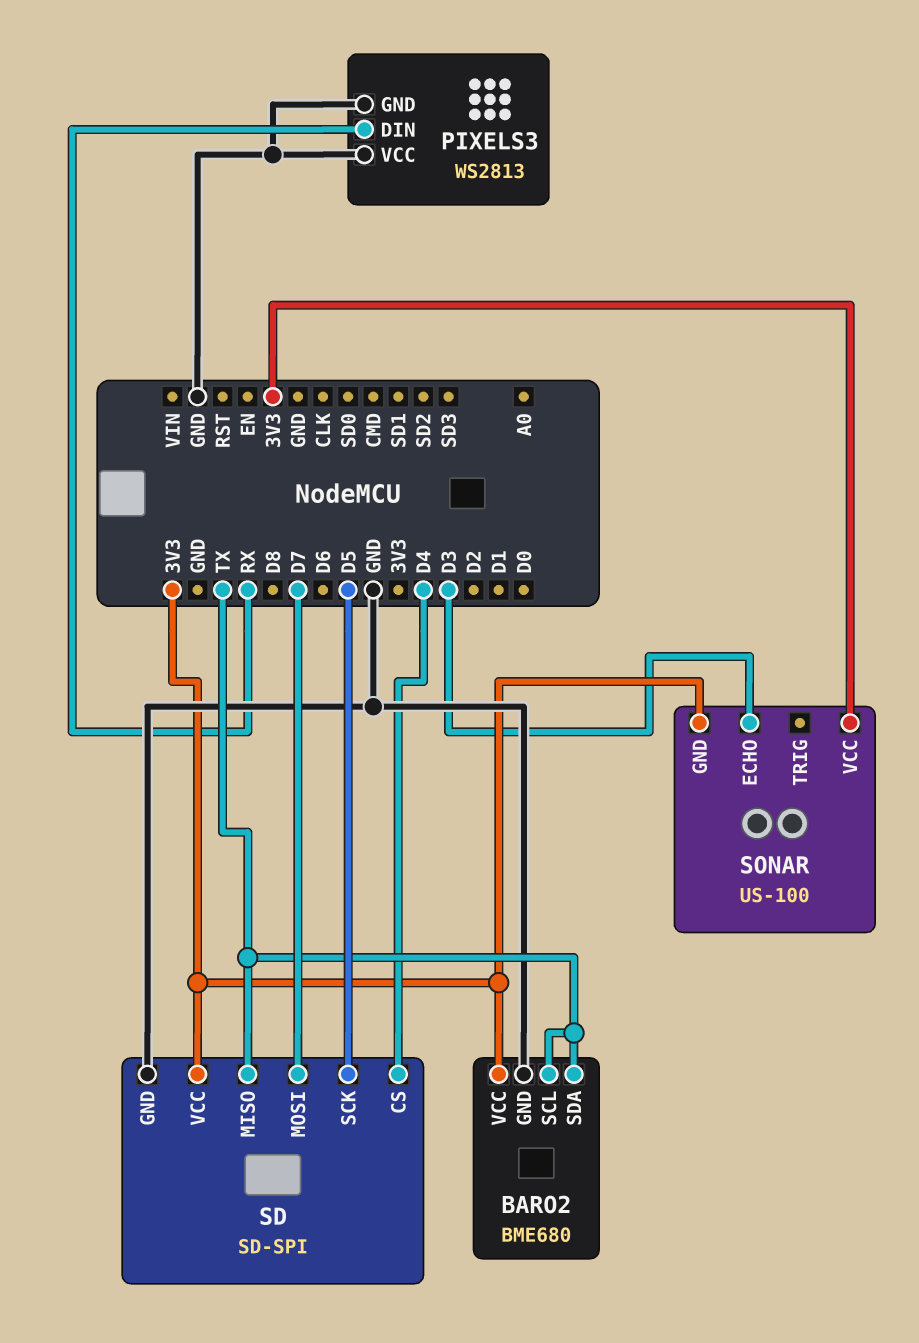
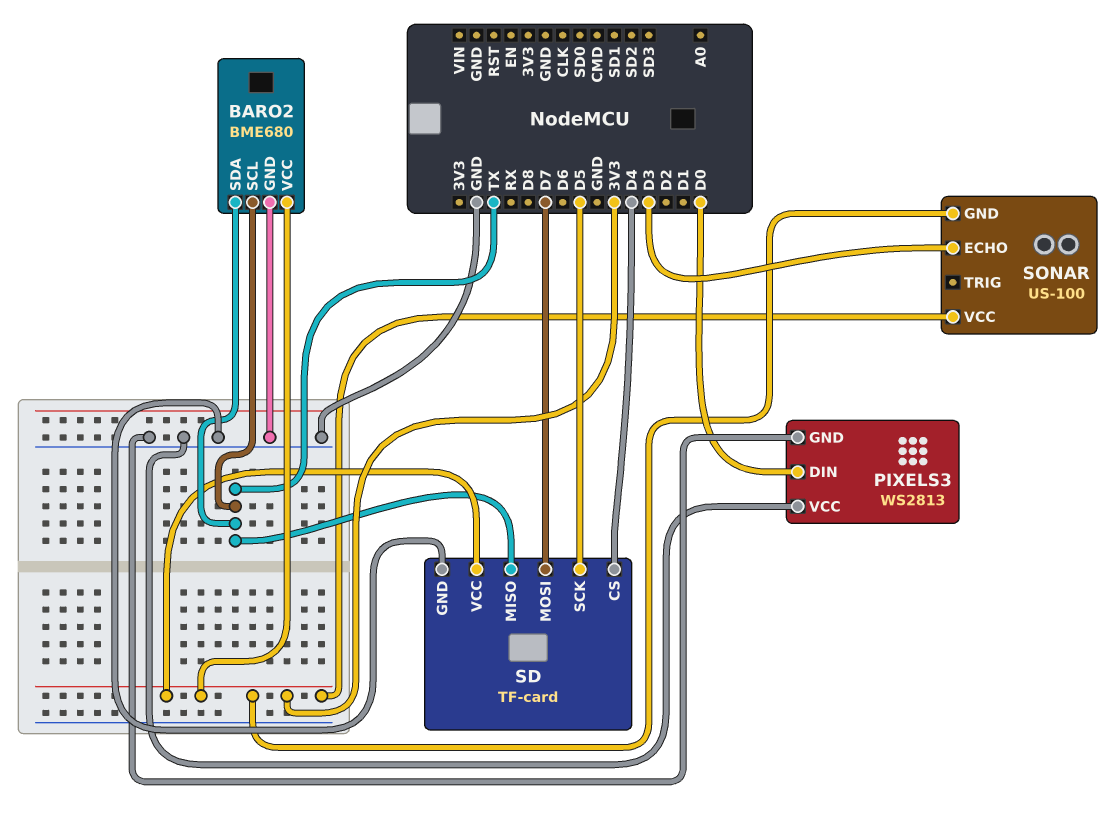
PIXELS3 pin DIN: RX -> D0
SD: SD-SPI -> TF-card

